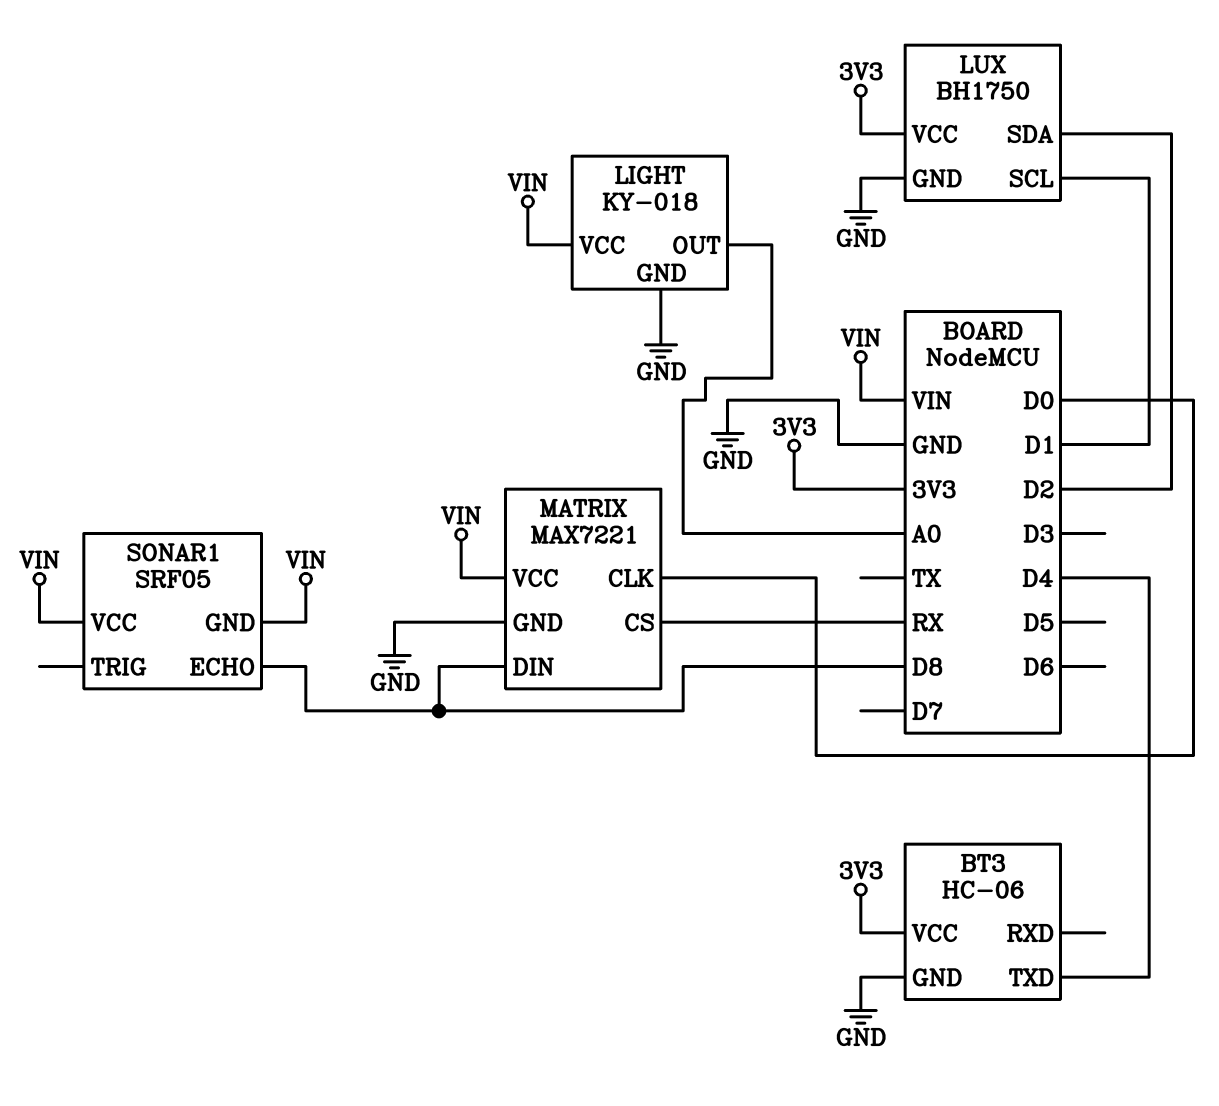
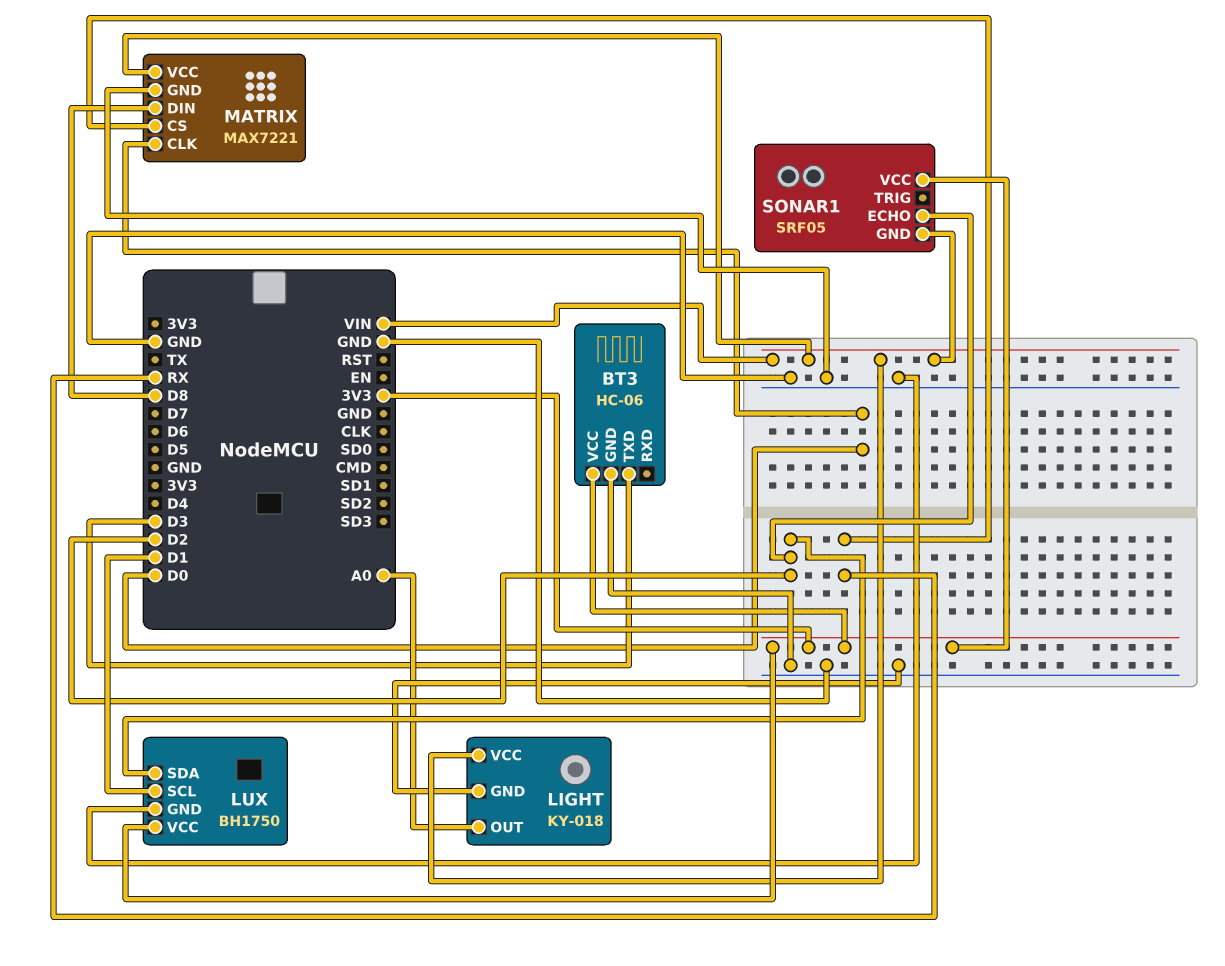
BT3 pin TXD: D4 -> D3
SONAR1 pin ECHO: D8 -> D2
SONAR1 pin VCC: VIN -> 3V3

